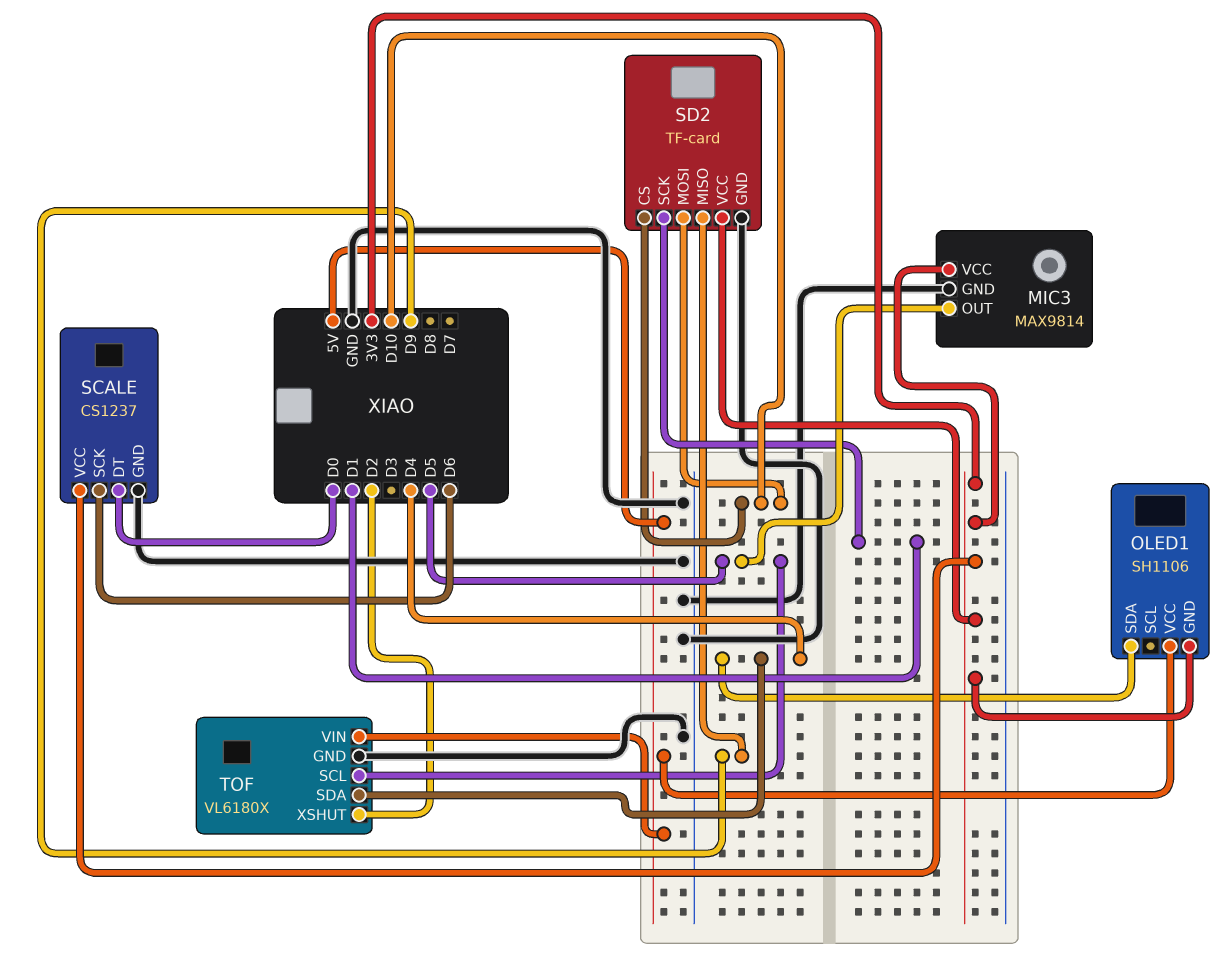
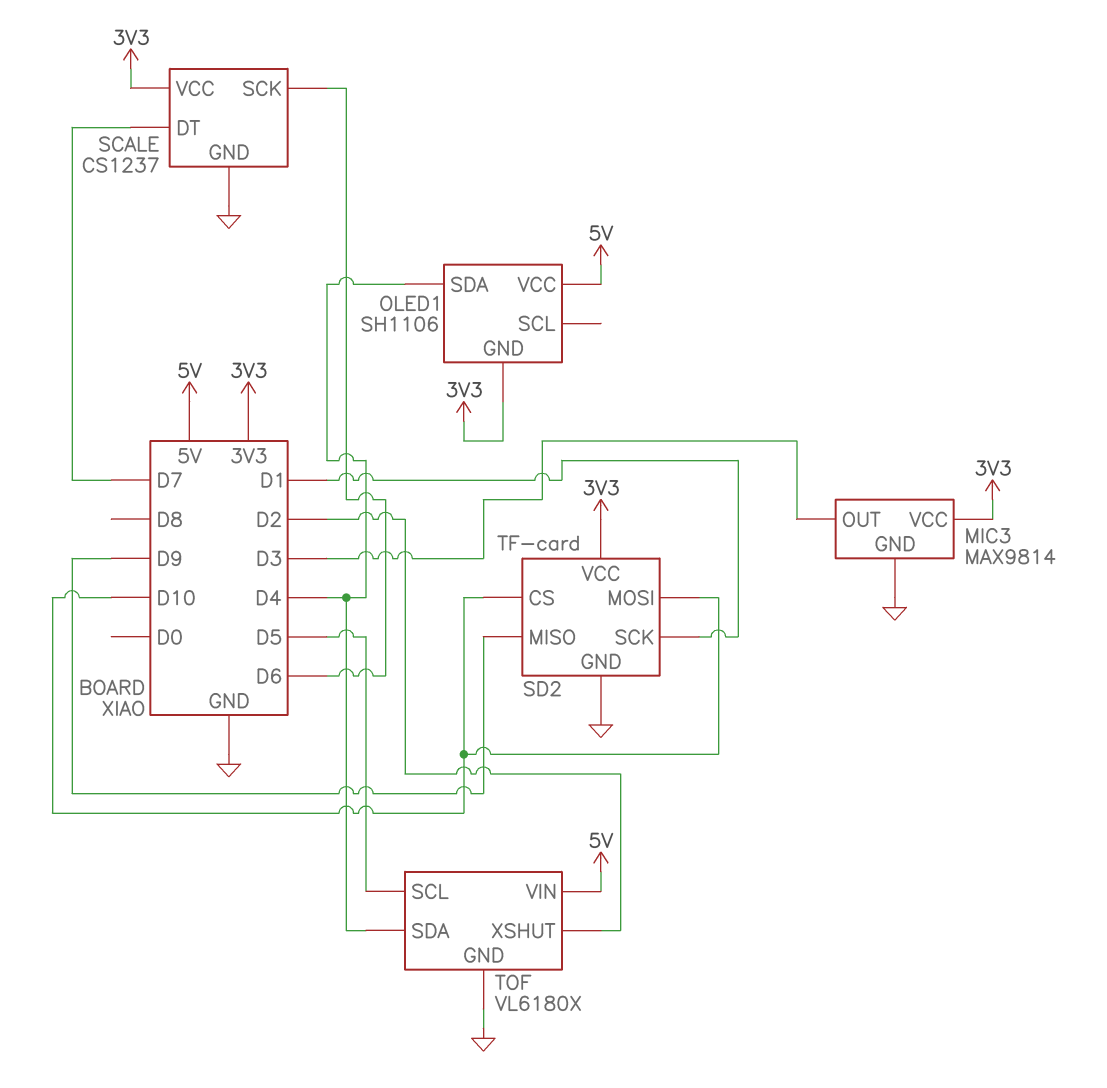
MIC3 pin OUT: D5 -> D3
SCALE pin DT: D0 -> D7

